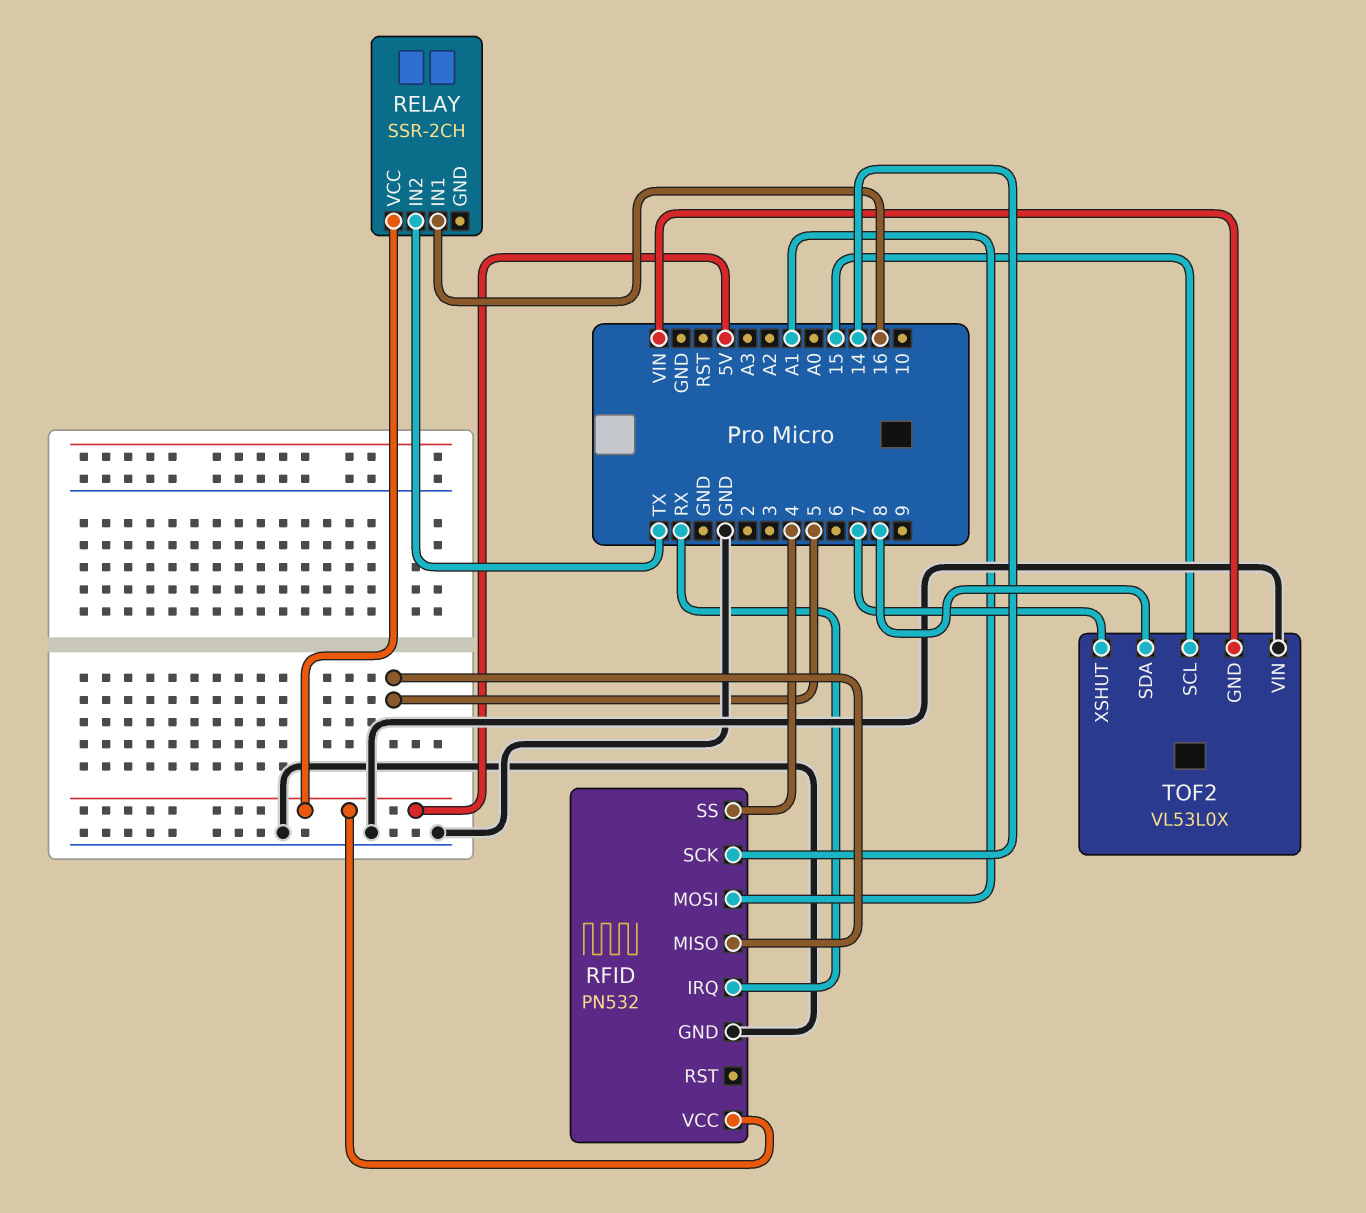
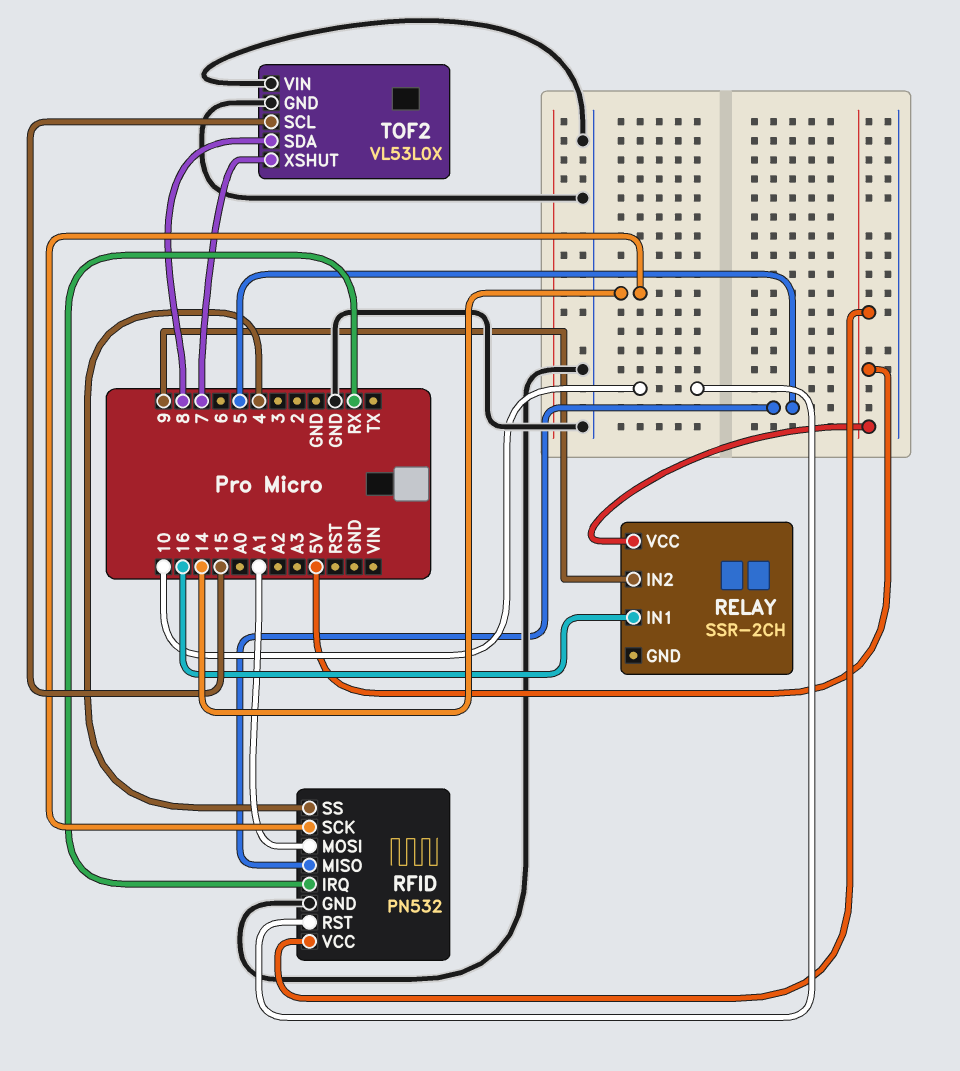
RELAY pin IN2: TX -> 9
RFID pin RST: none -> 10
TOF2 pin GND: VIN -> GND

